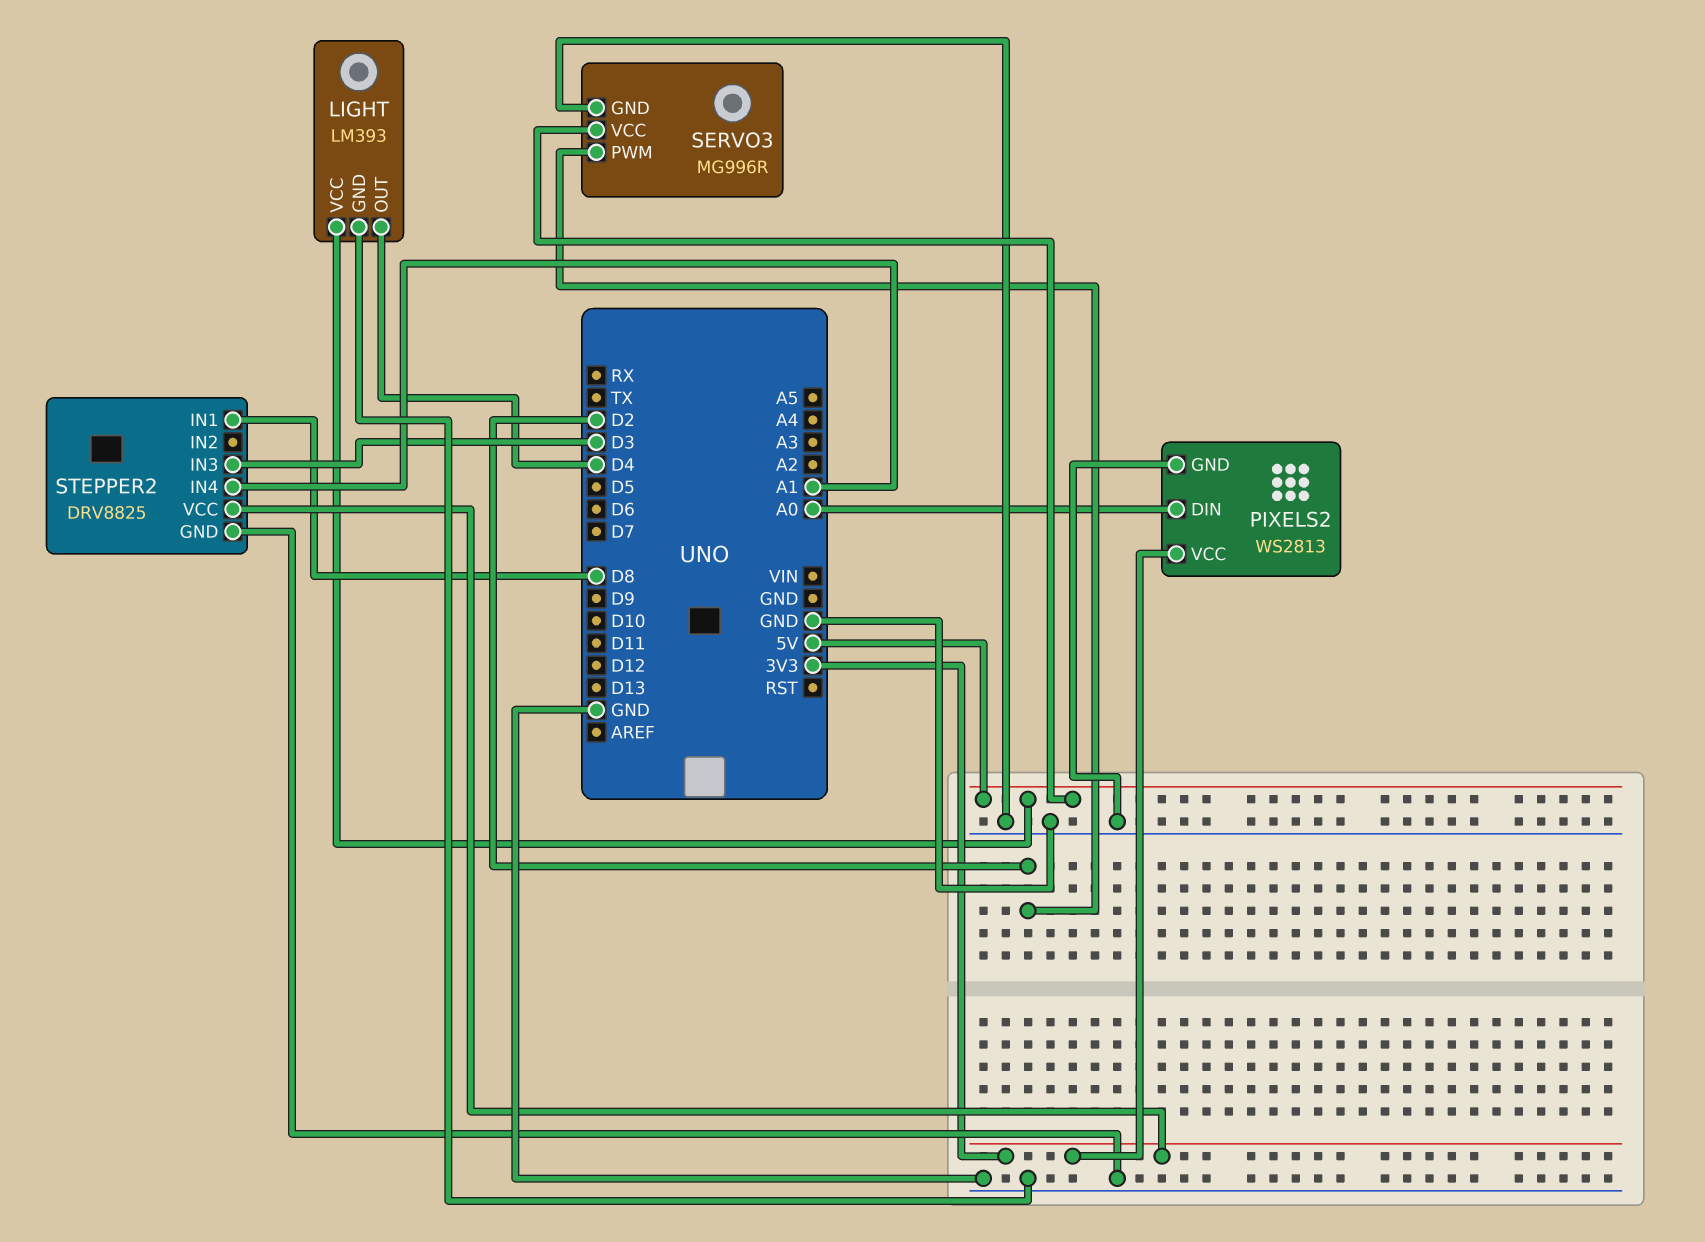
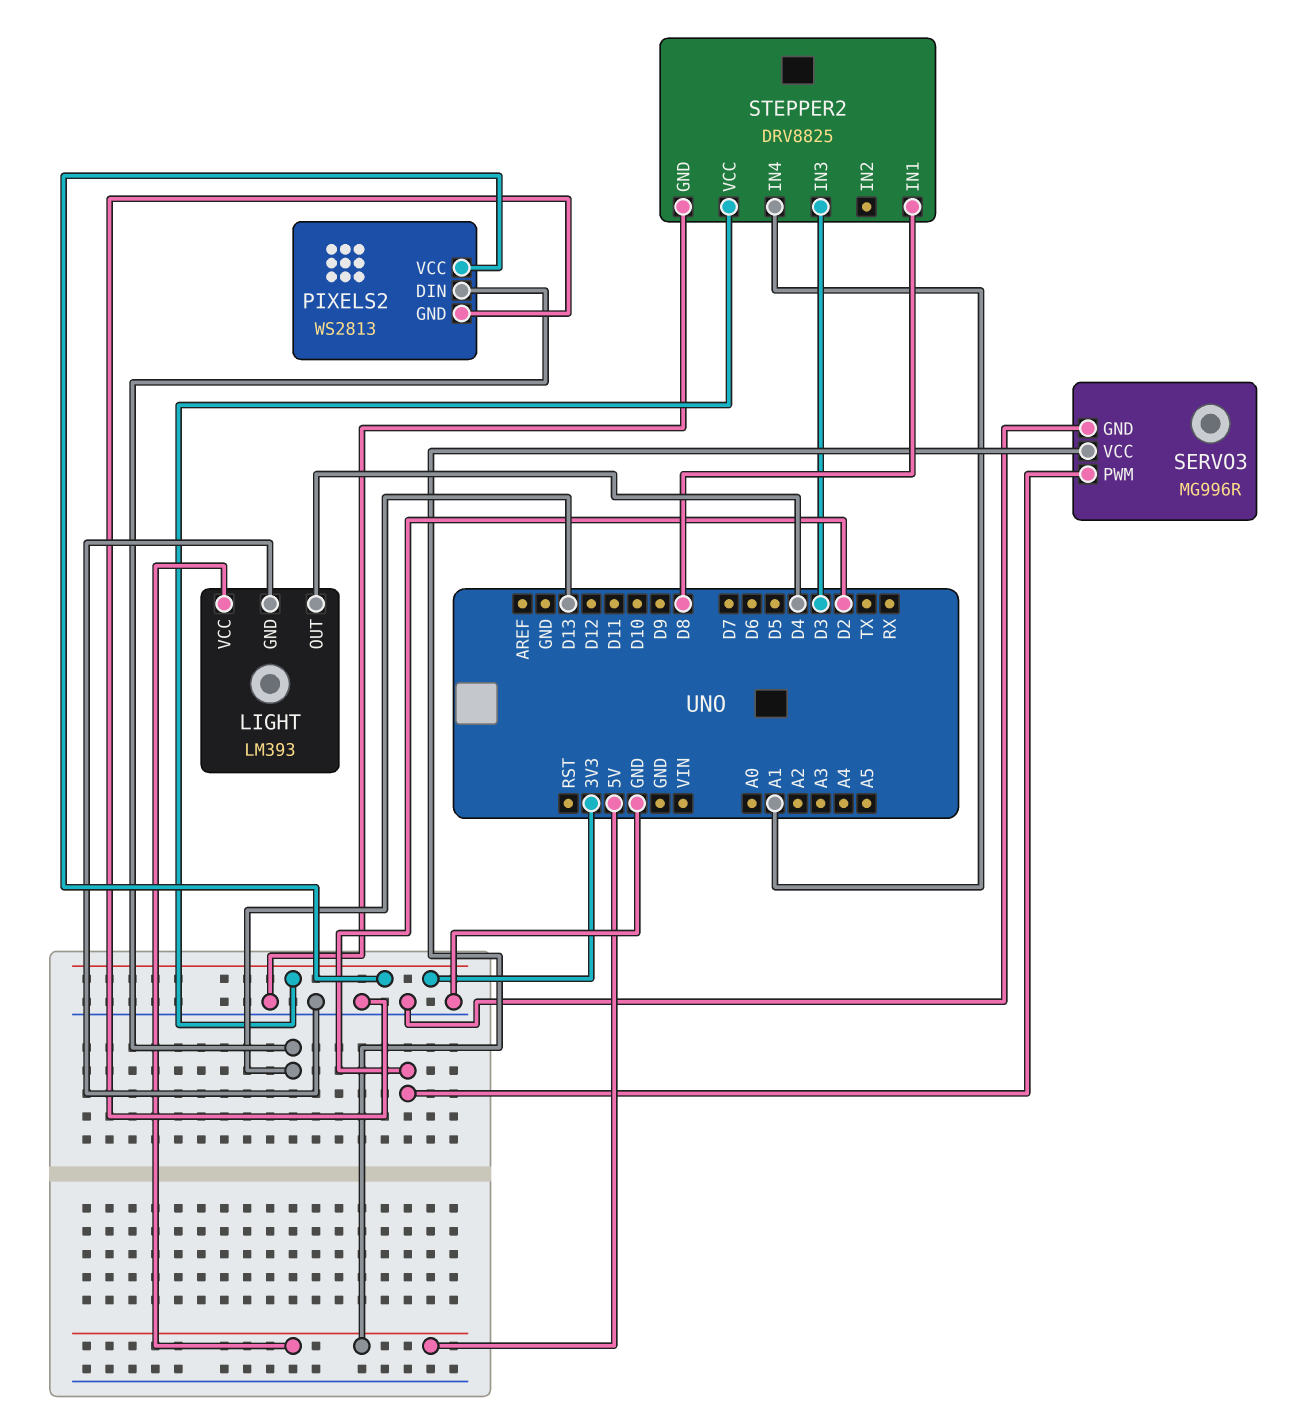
PIXELS2 pin DIN: A0 -> D13

